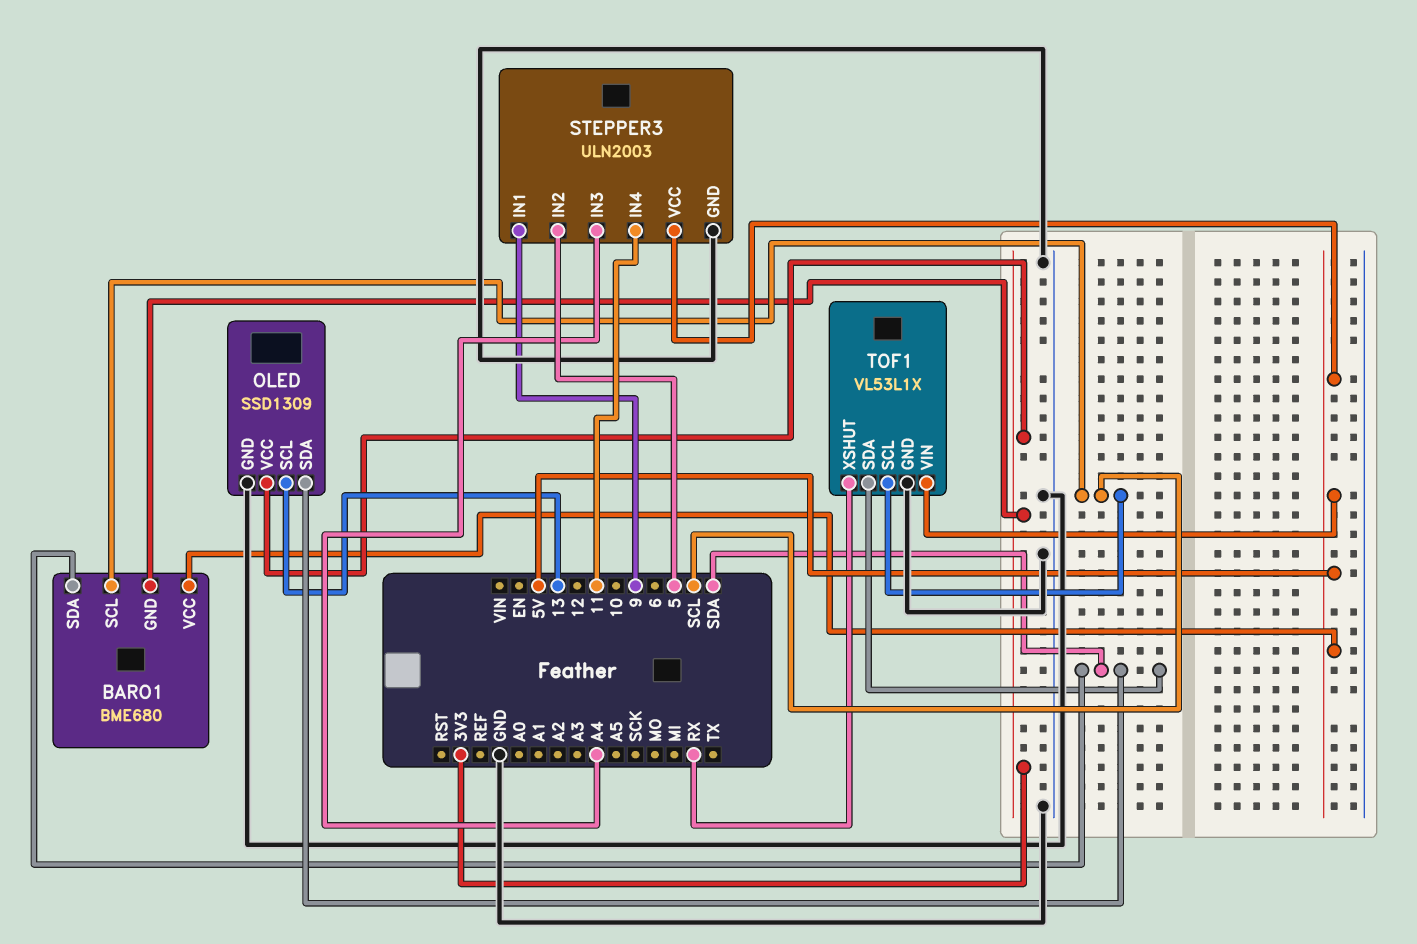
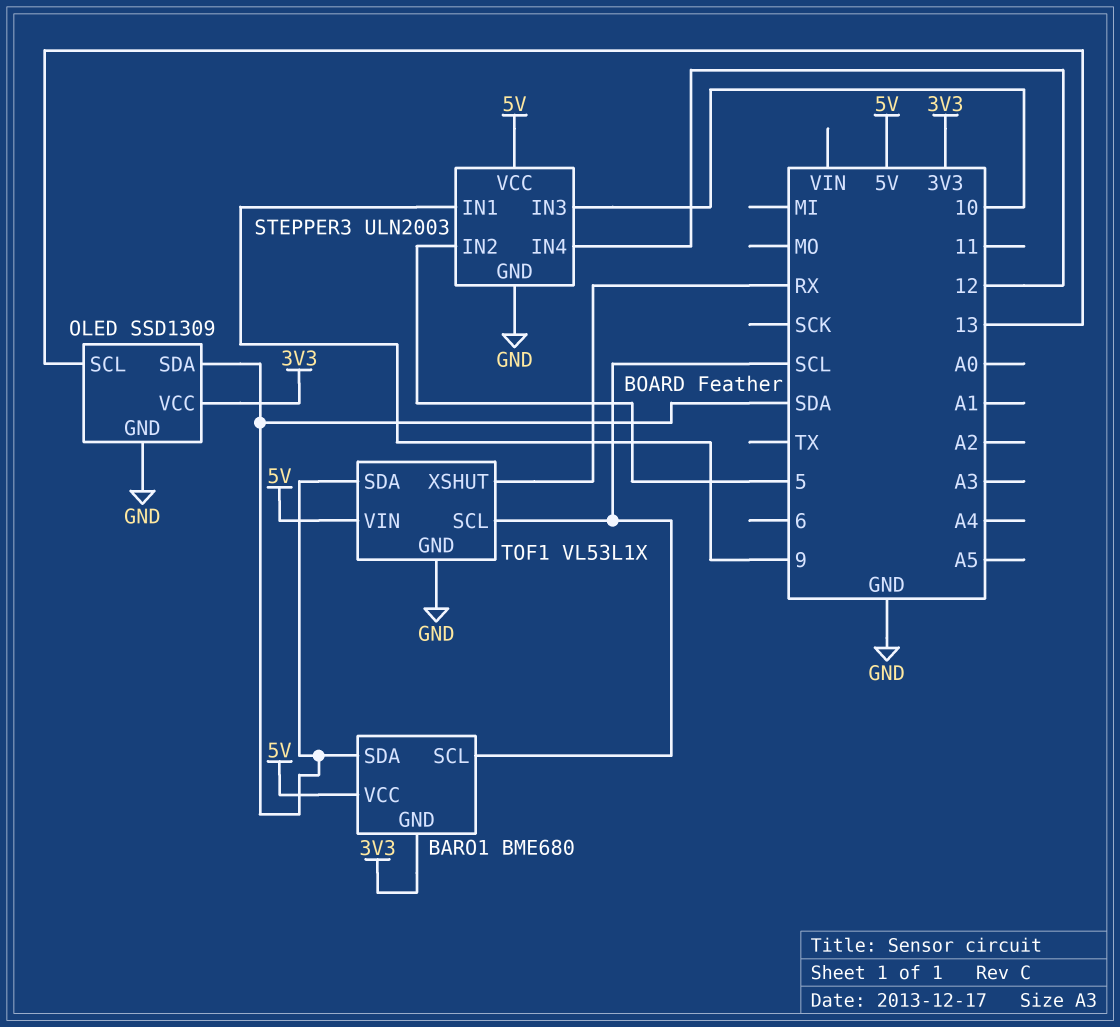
STEPPER3 pin IN3: A4 -> 10
STEPPER3 pin IN4: 11 -> 12

